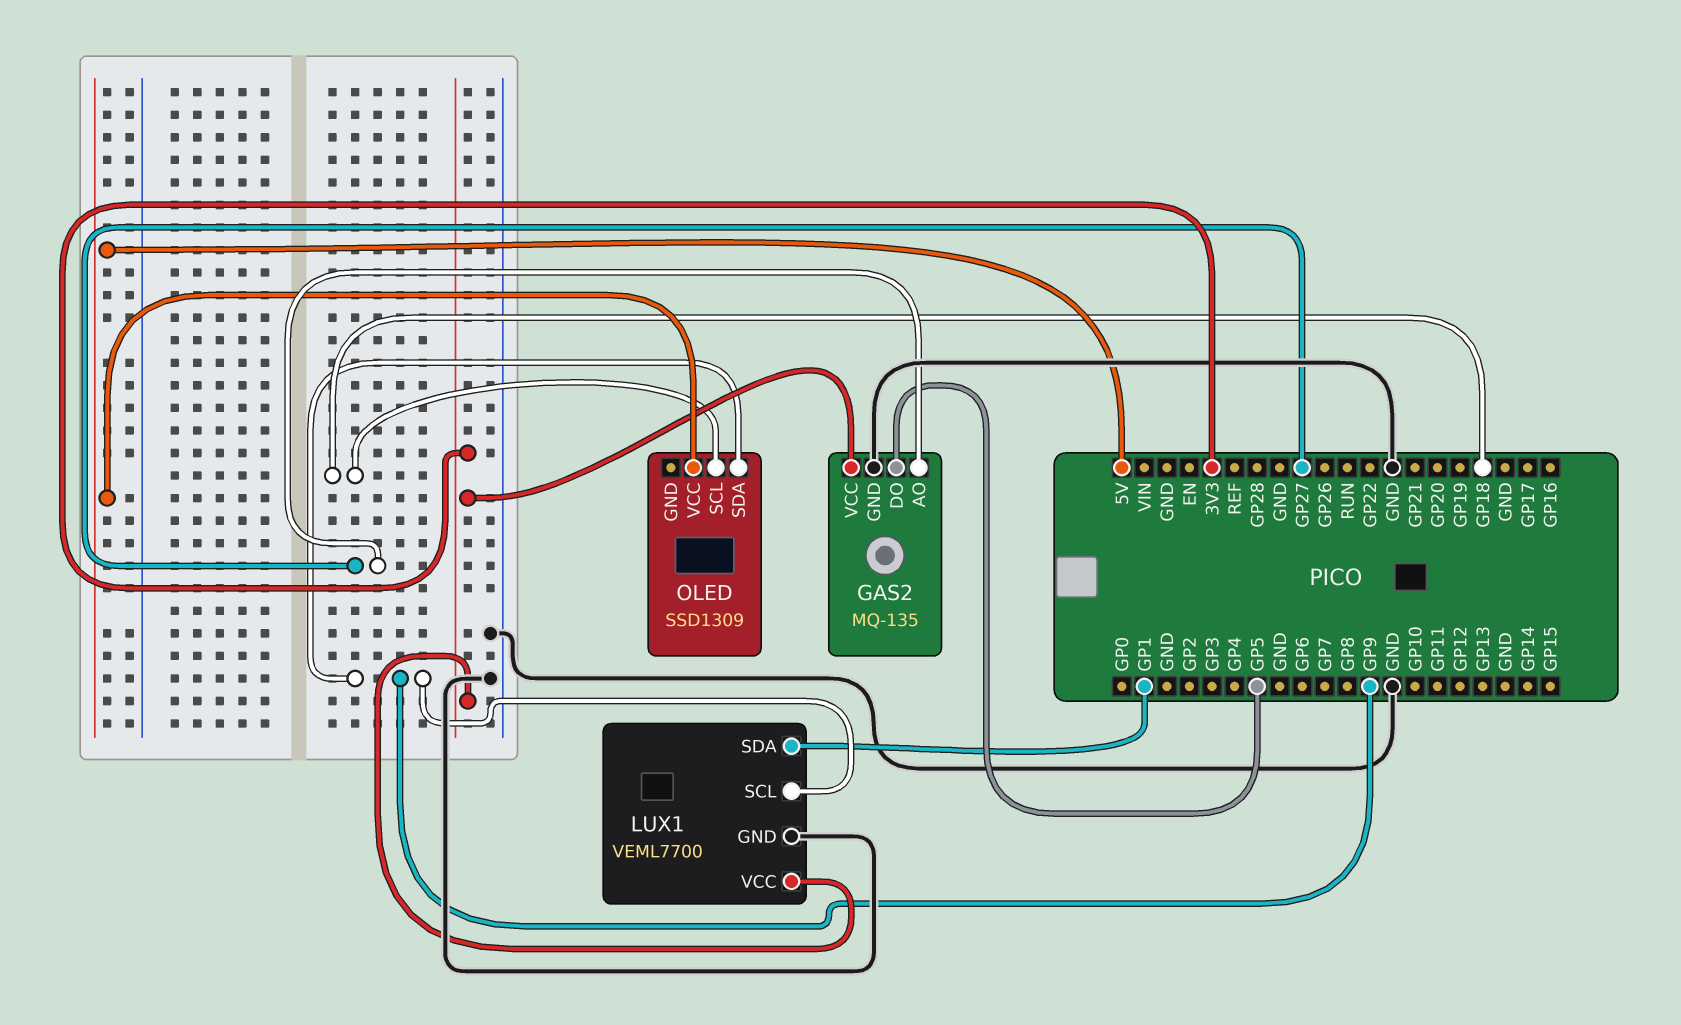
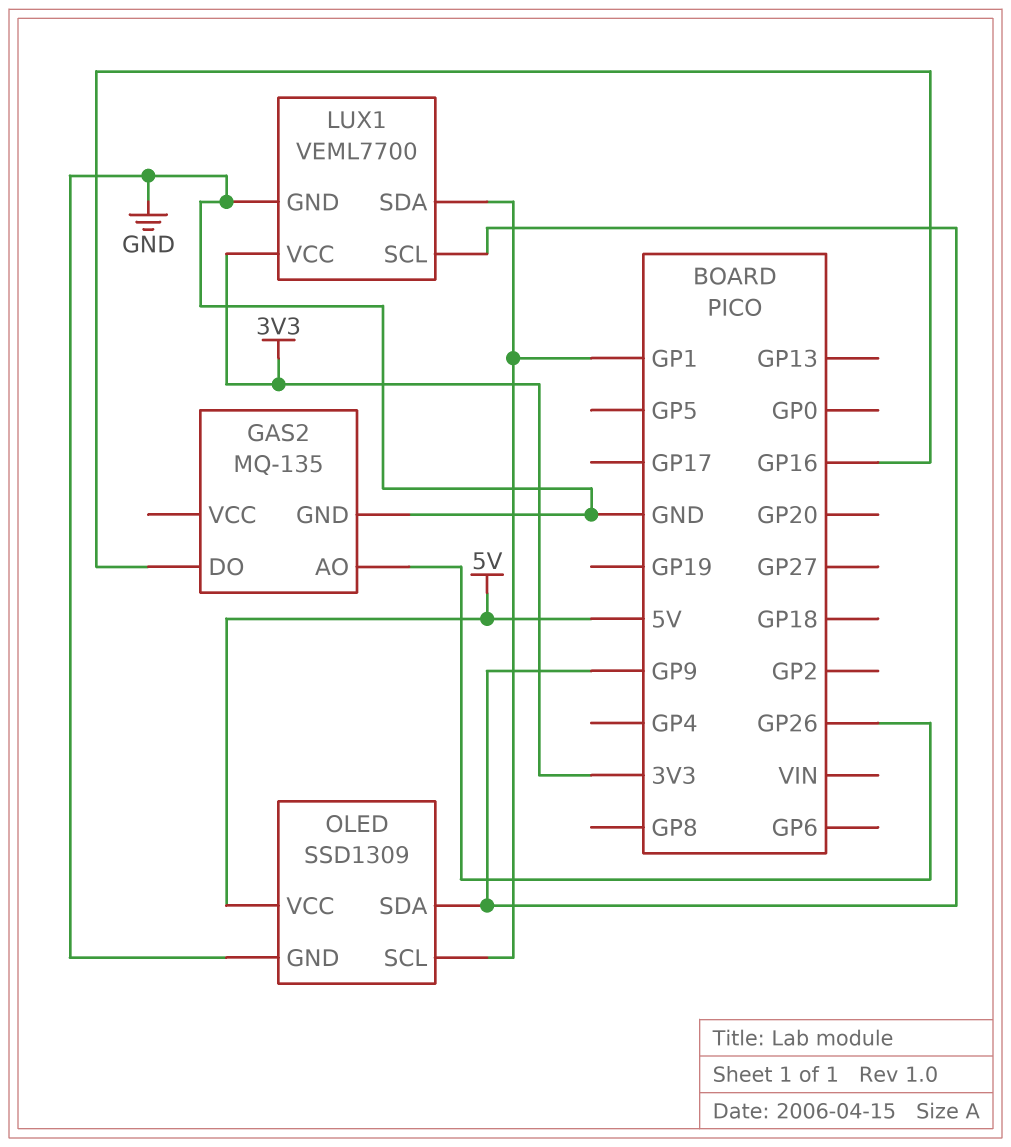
GAS2 pin AO: GP27 -> GP26
GAS2 pin DO: GP5 -> GP16
GAS2 pin VCC: 3V3 -> none
OLED pin GND: none -> GND
OLED pin SCL: GP18 -> GP1

